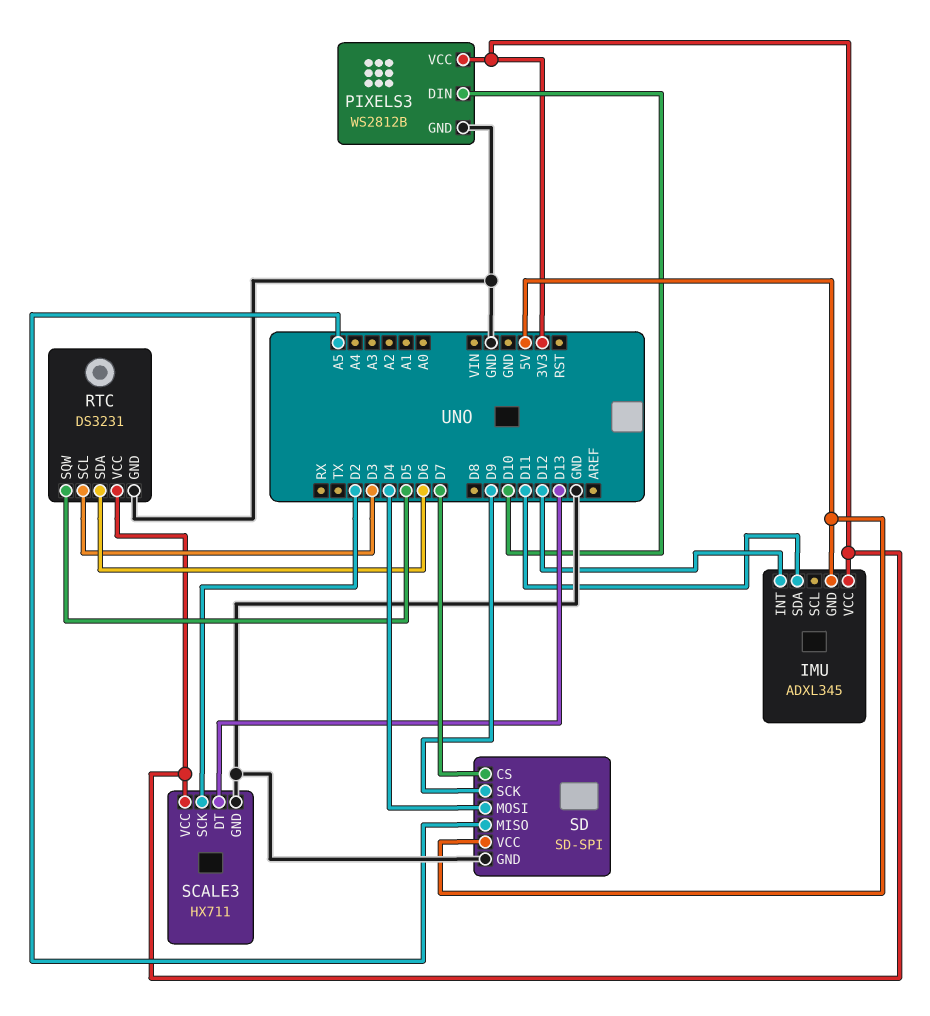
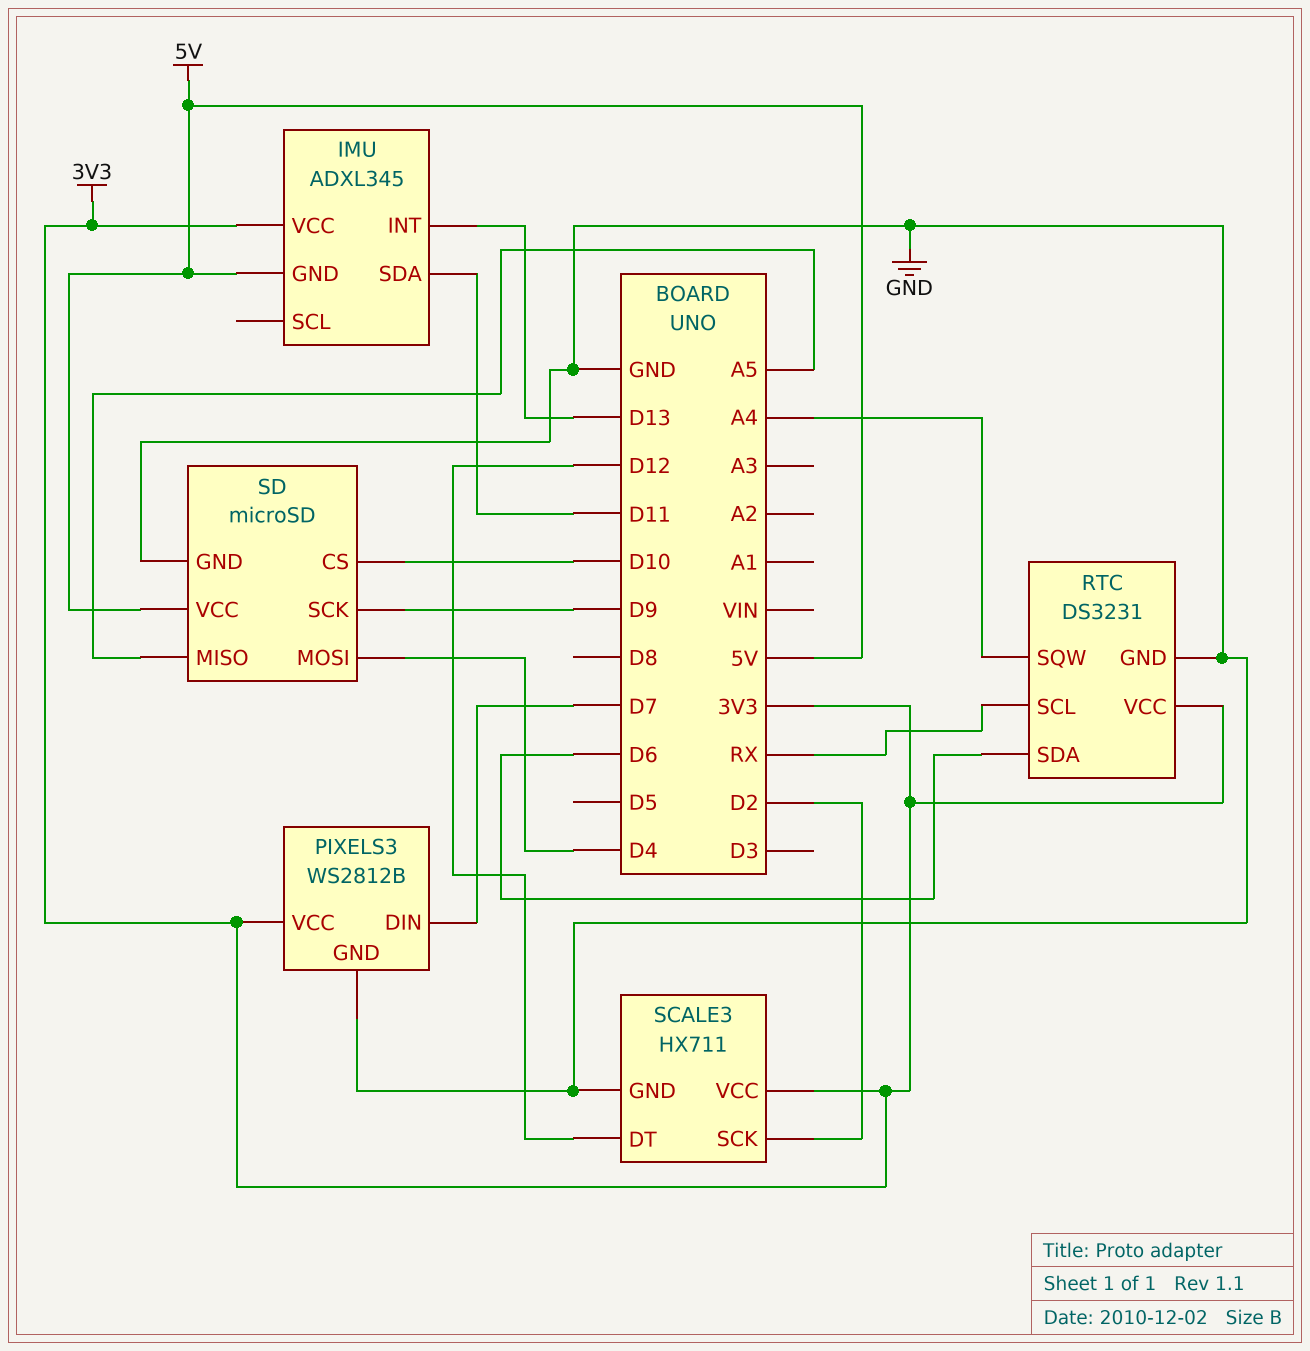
IMU pin INT: D12 -> D13
PIXELS3 pin DIN: D10 -> D7
RTC pin SCL: D3 -> RX
RTC pin SQW: D5 -> A4
SCALE3 pin DT: D13 -> D12
SD: SD-SPI -> microSD
SD pin CS: D7 -> D10

